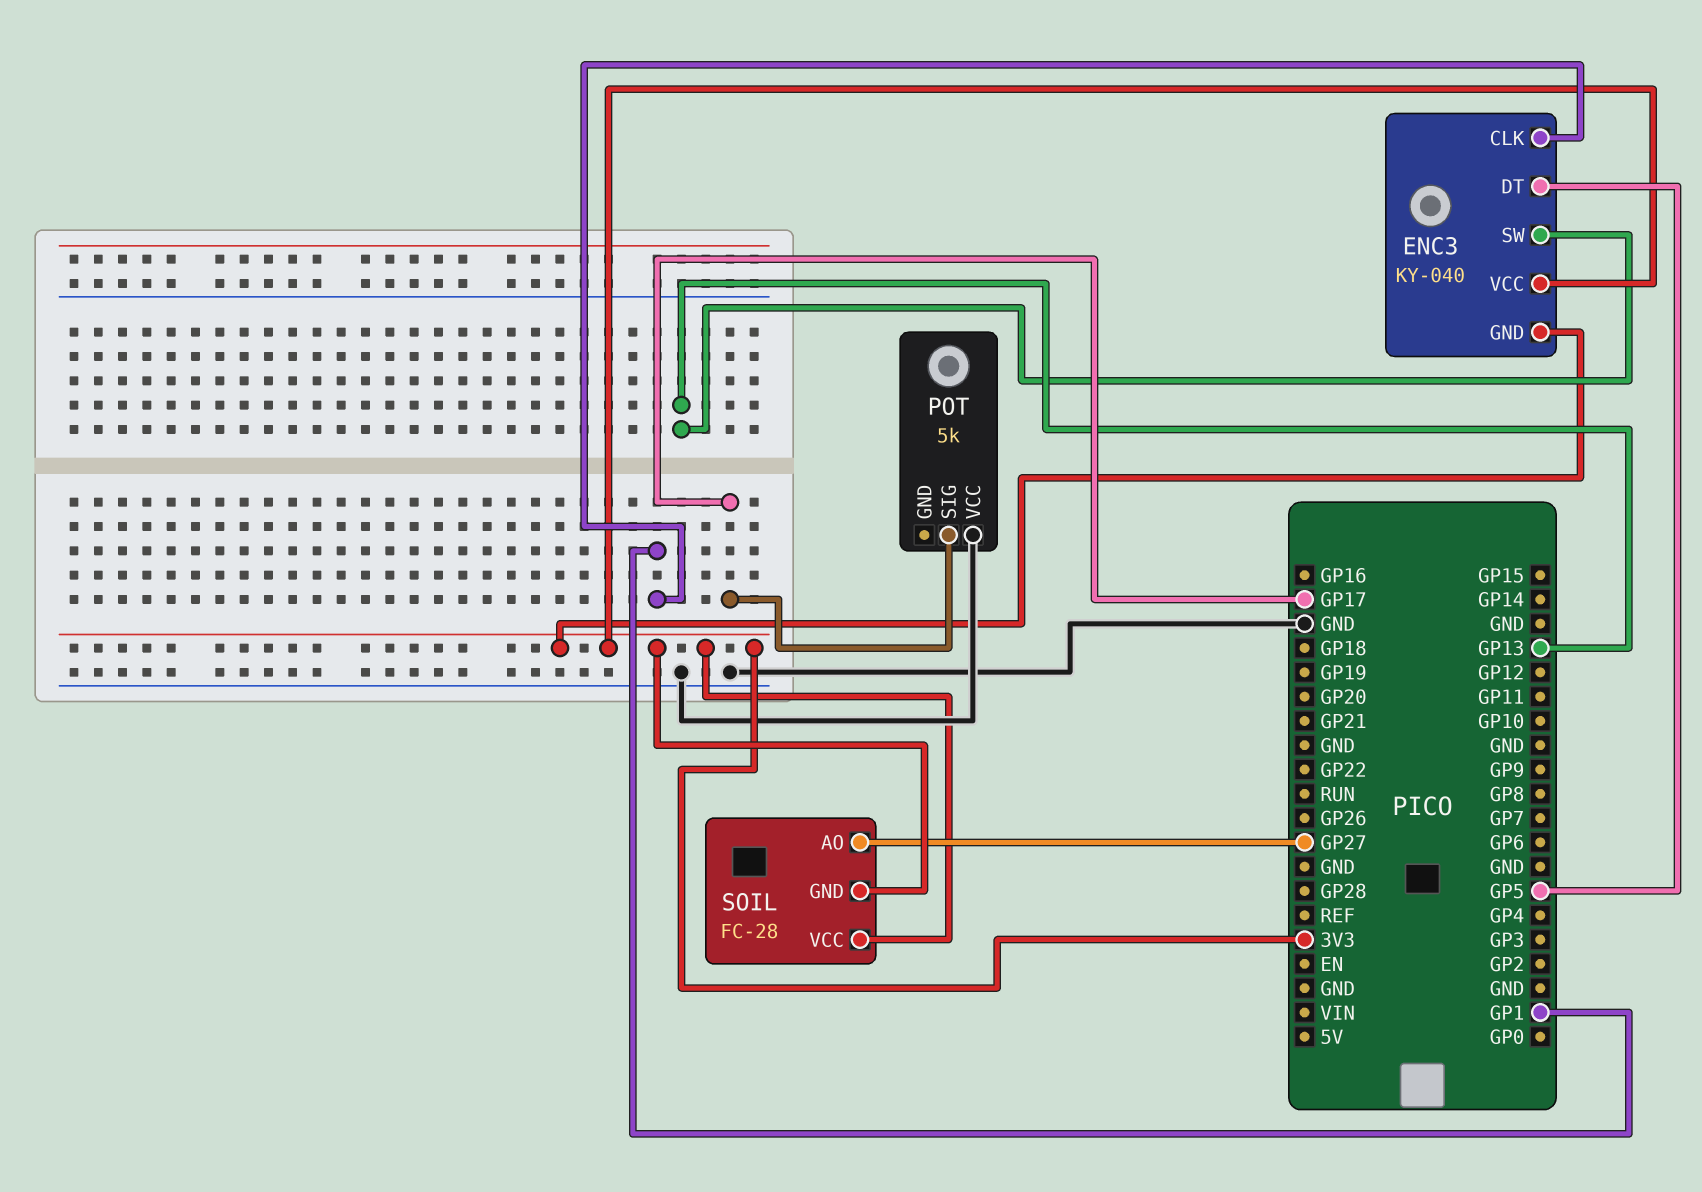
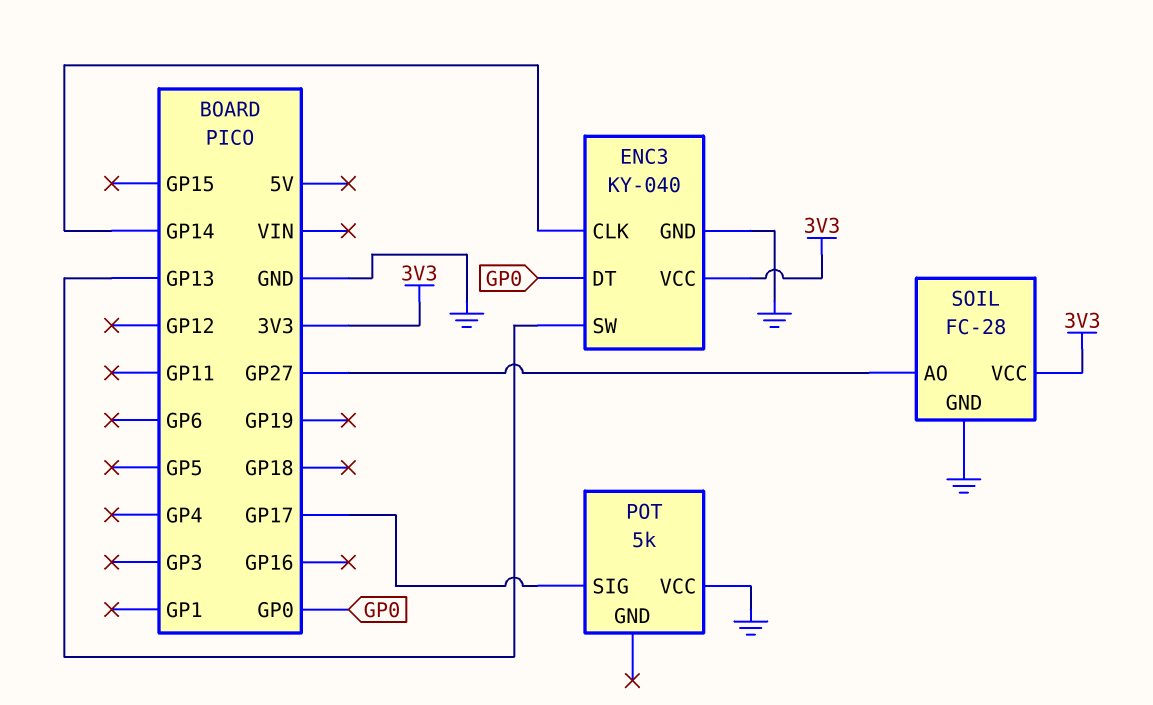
ENC3 pin CLK: GP1 -> GP14
ENC3 pin DT: GP5 -> GP0
ENC3 pin GND: 3V3 -> GND
SOIL pin GND: 3V3 -> GND

